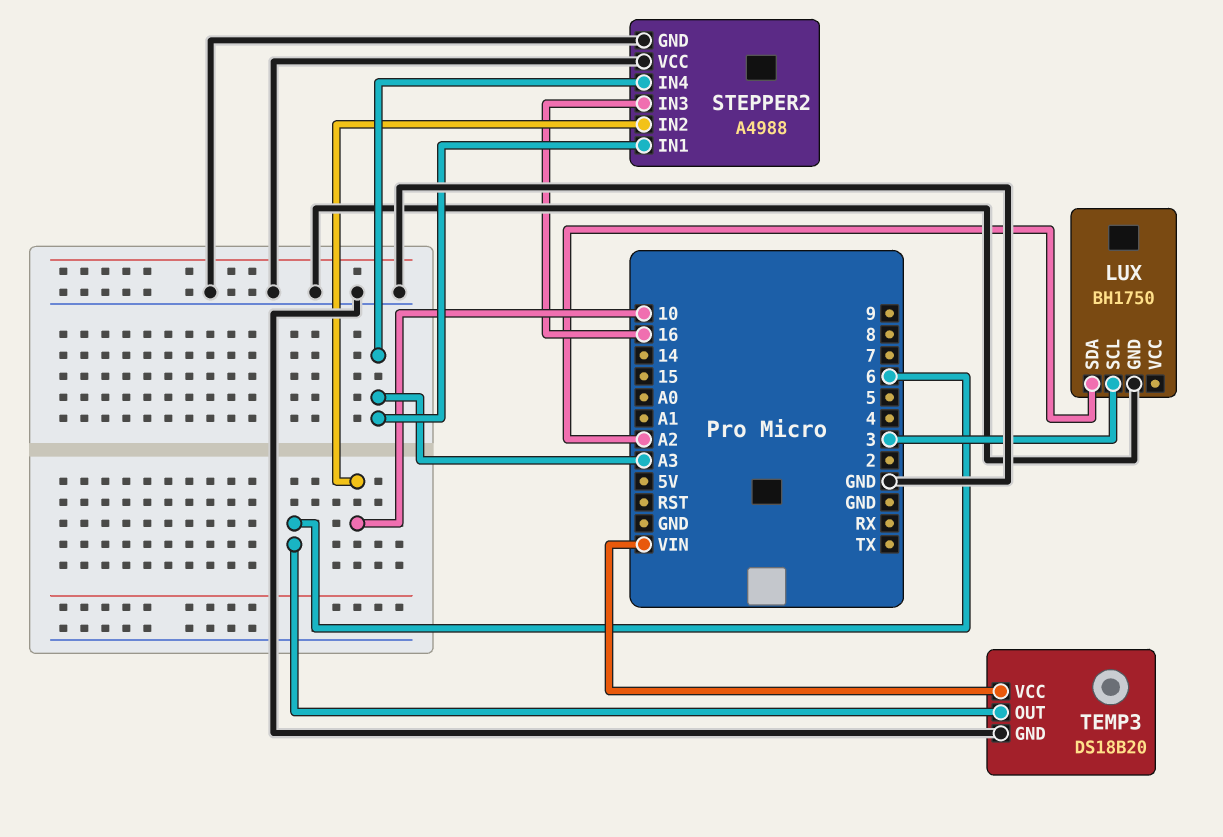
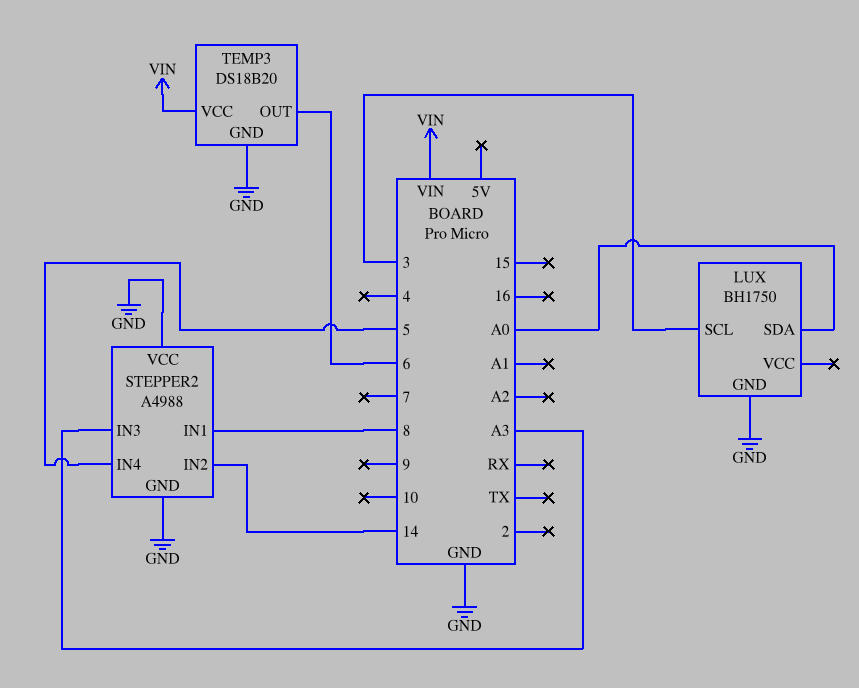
LUX pin SDA: A2 -> A0
STEPPER2 pin IN1: A3 -> 8
STEPPER2 pin IN2: 10 -> 14
STEPPER2 pin IN3: 16 -> A3
STEPPER2 pin IN4: A3 -> 5

